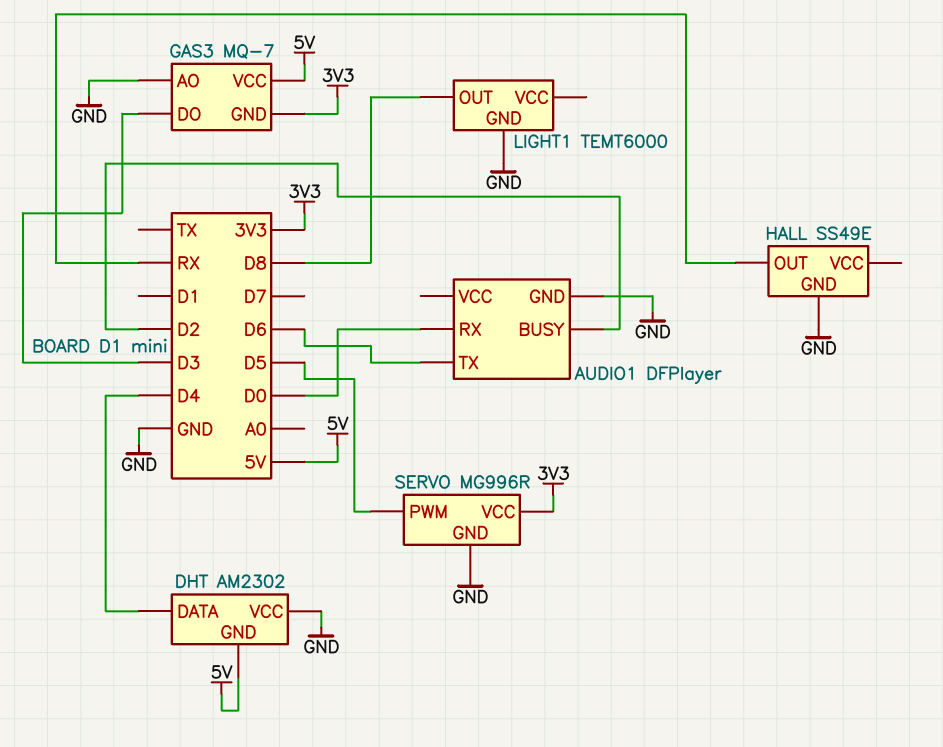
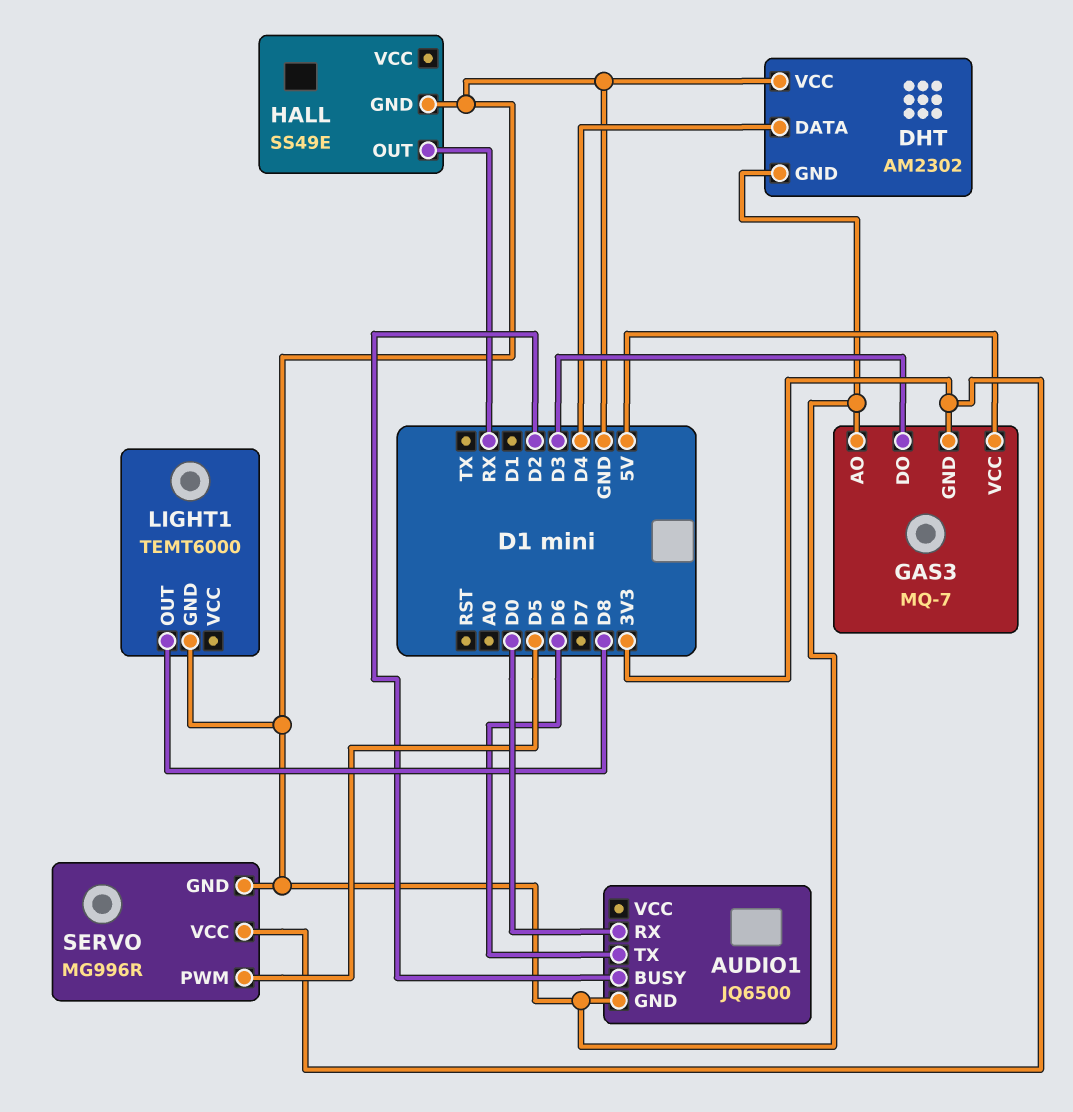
AUDIO1: DFPlayer -> JQ6500
DHT pin GND: 5V -> GND

